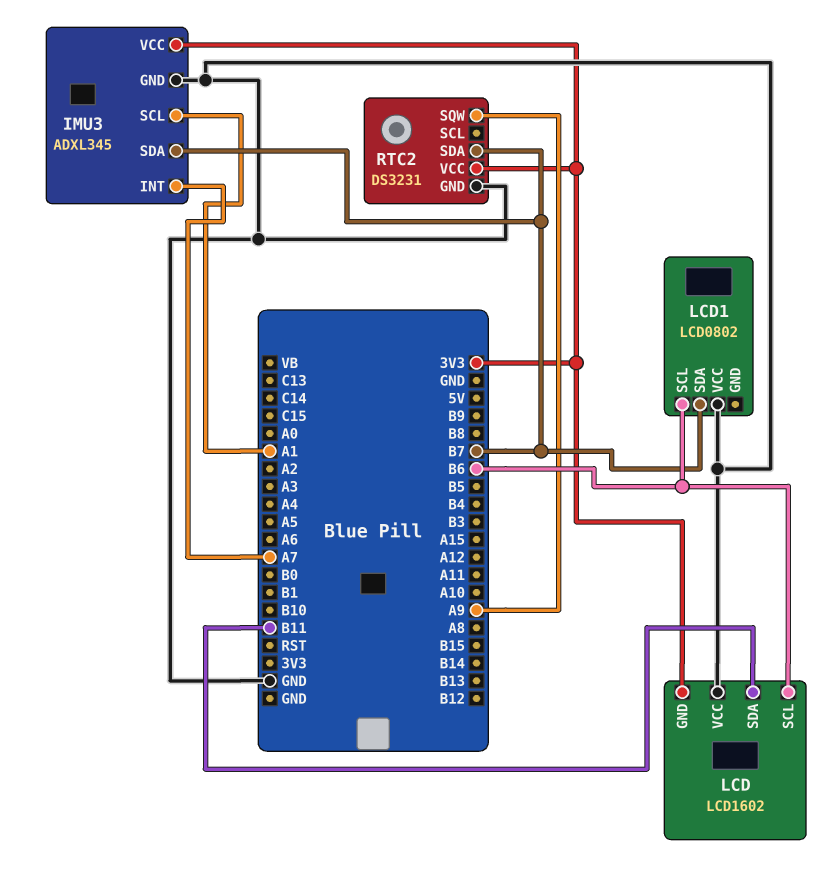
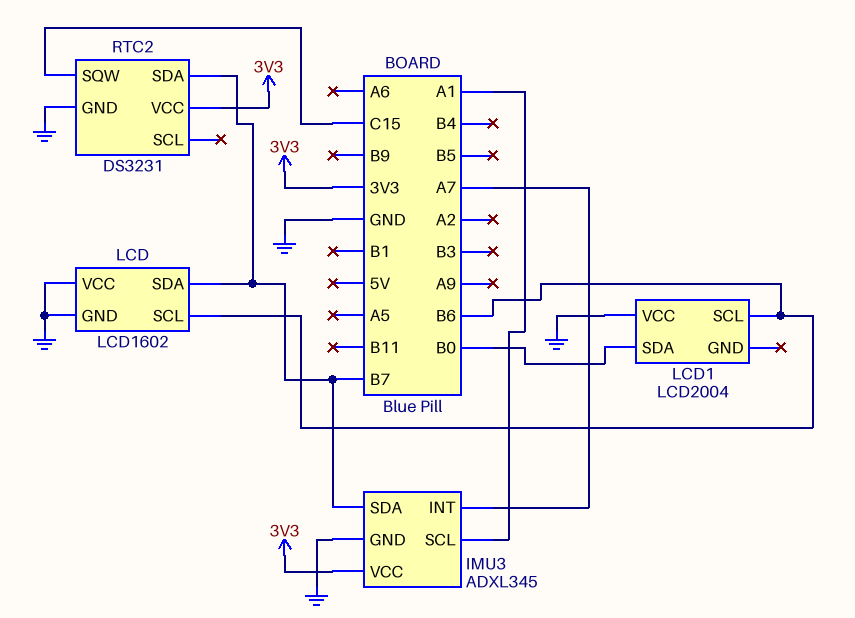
LCD pin GND: 3V3 -> GND
LCD pin SDA: B11 -> B7
LCD1: LCD0802 -> LCD2004
LCD1 pin SDA: B7 -> B0
RTC2 pin SQW: A9 -> C15

